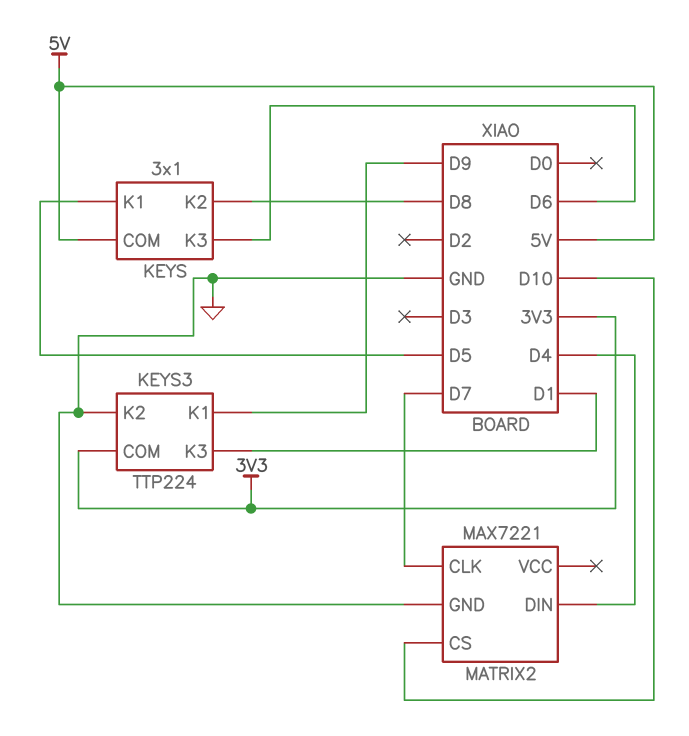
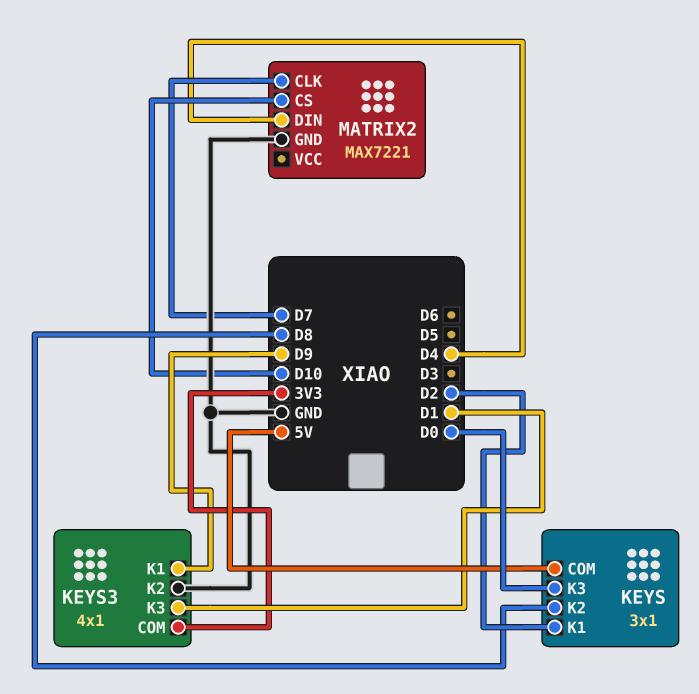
KEYS pin K1: D5 -> D2
KEYS pin K3: D6 -> D0
KEYS3: TTP224 -> 4x1

